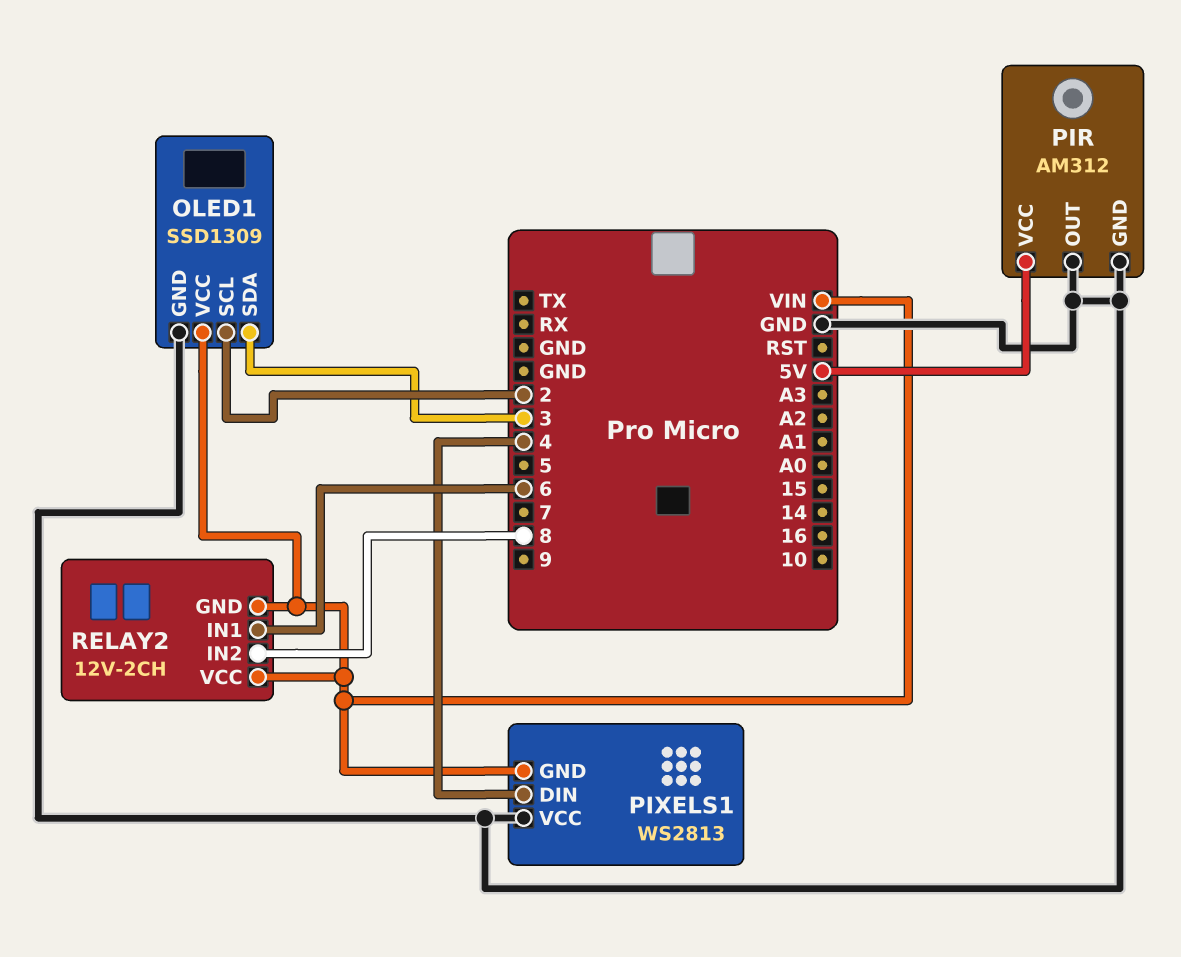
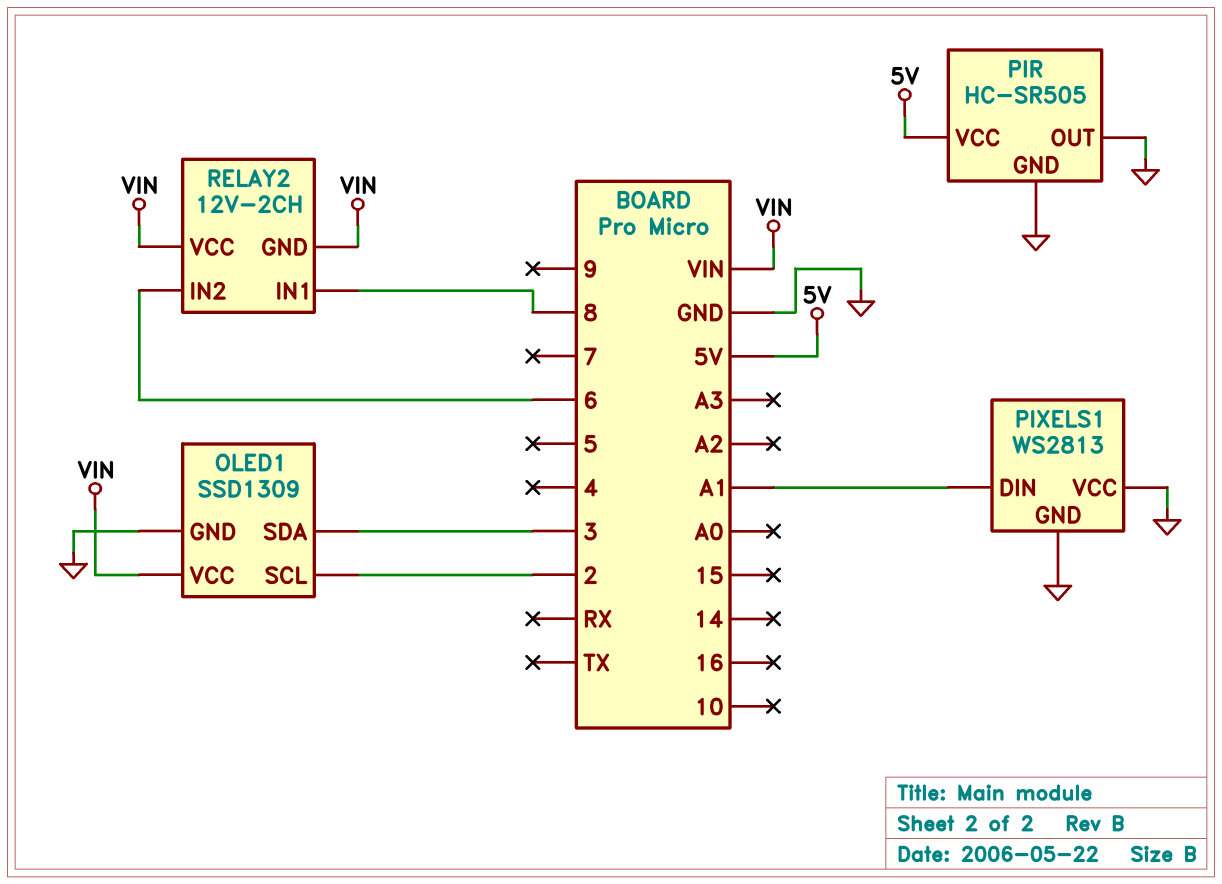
PIR: AM312 -> HC-SR505
PIXELS1 pin DIN: 4 -> A1
PIXELS1 pin GND: VIN -> GND
RELAY2 pin IN1: 6 -> 8
RELAY2 pin IN2: 8 -> 6

